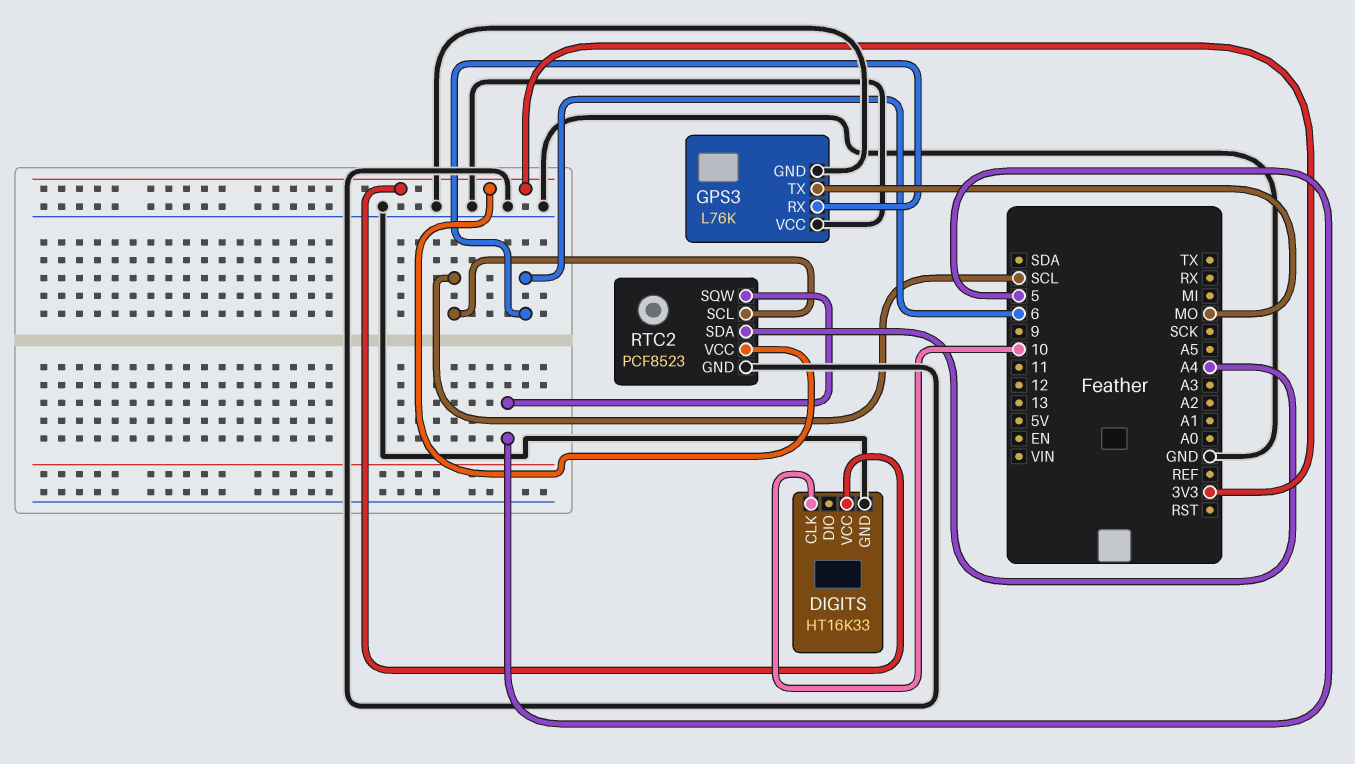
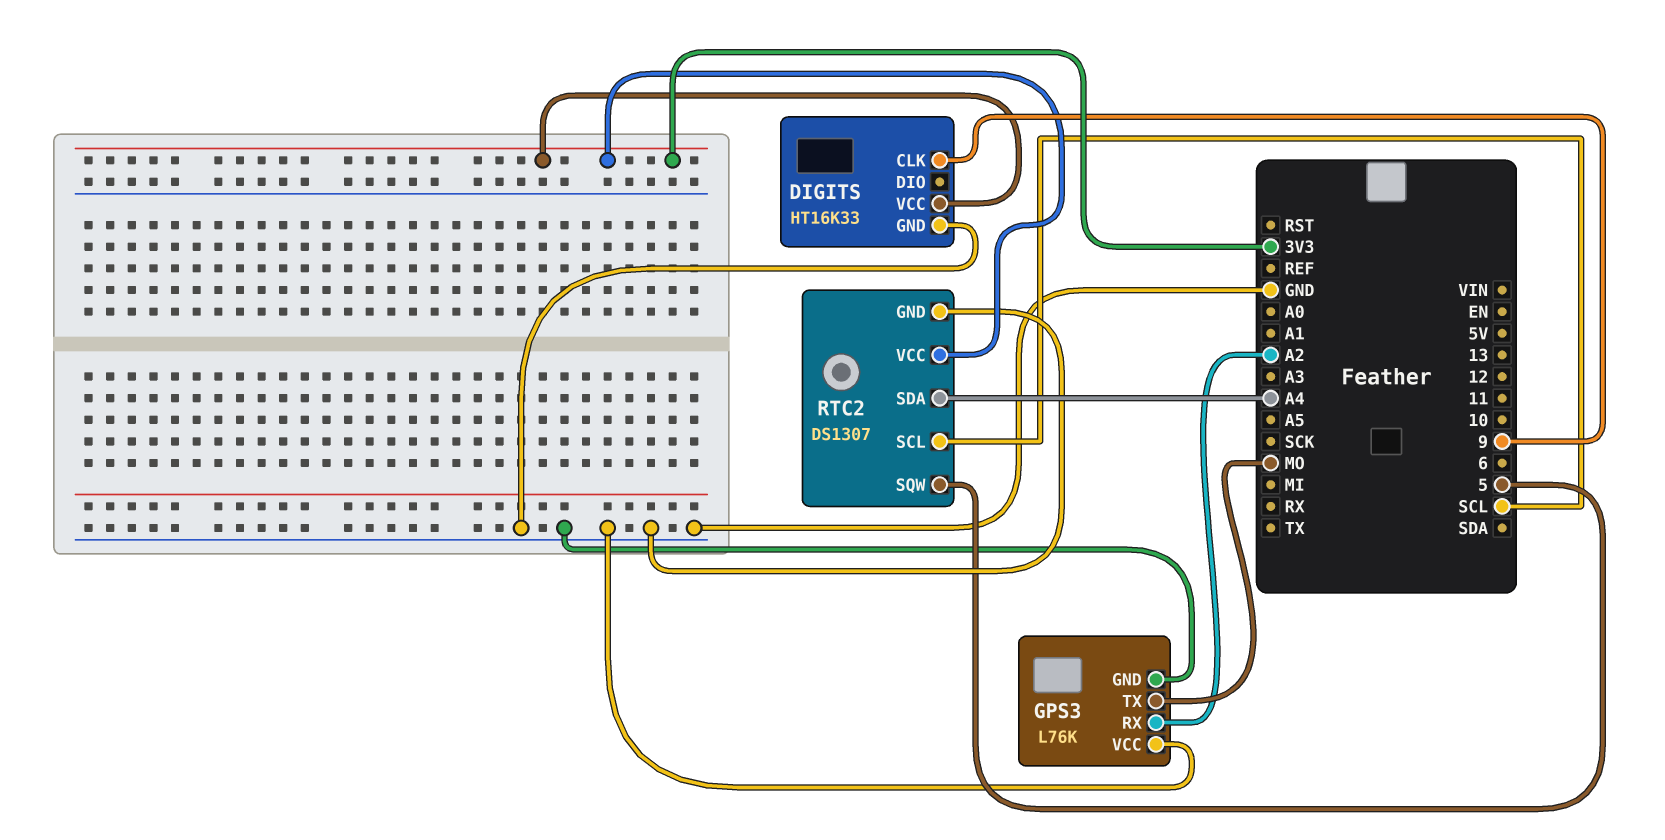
DIGITS pin CLK: 10 -> 9
GPS3 pin RX: 6 -> A2
RTC2: PCF8523 -> DS1307

